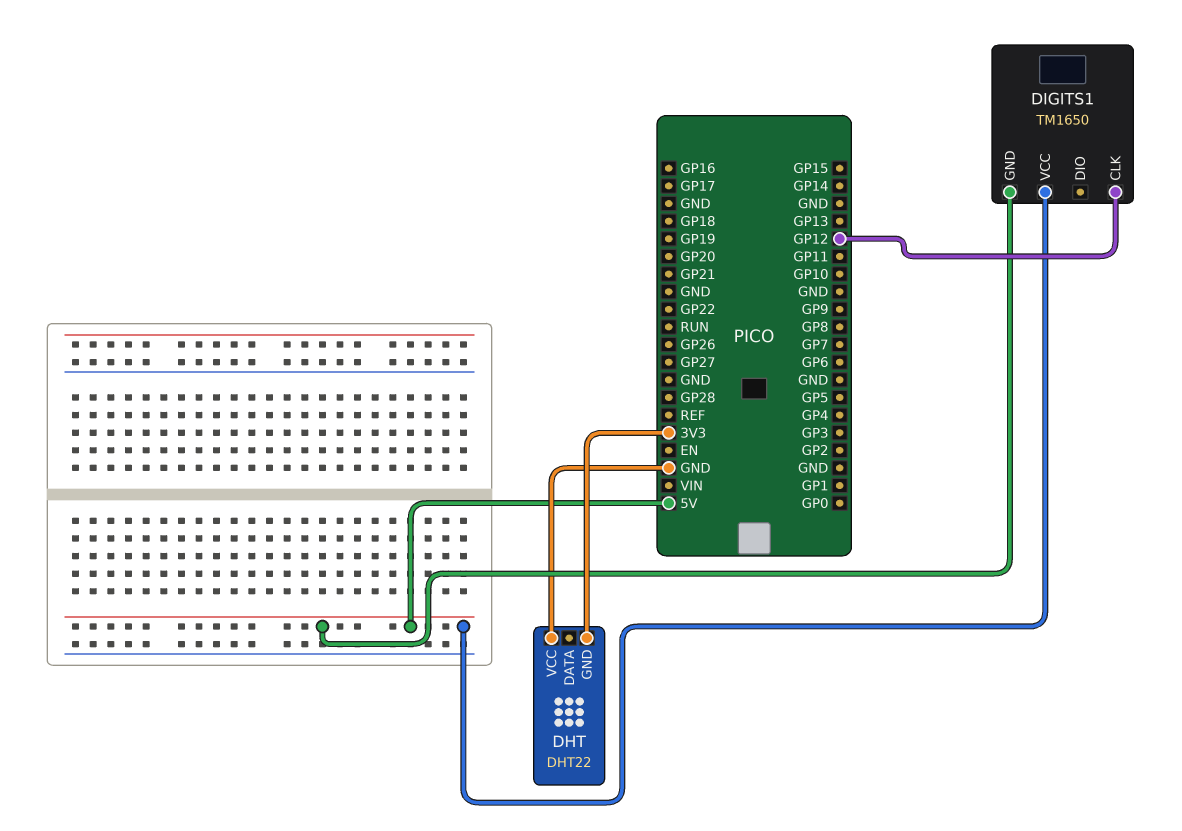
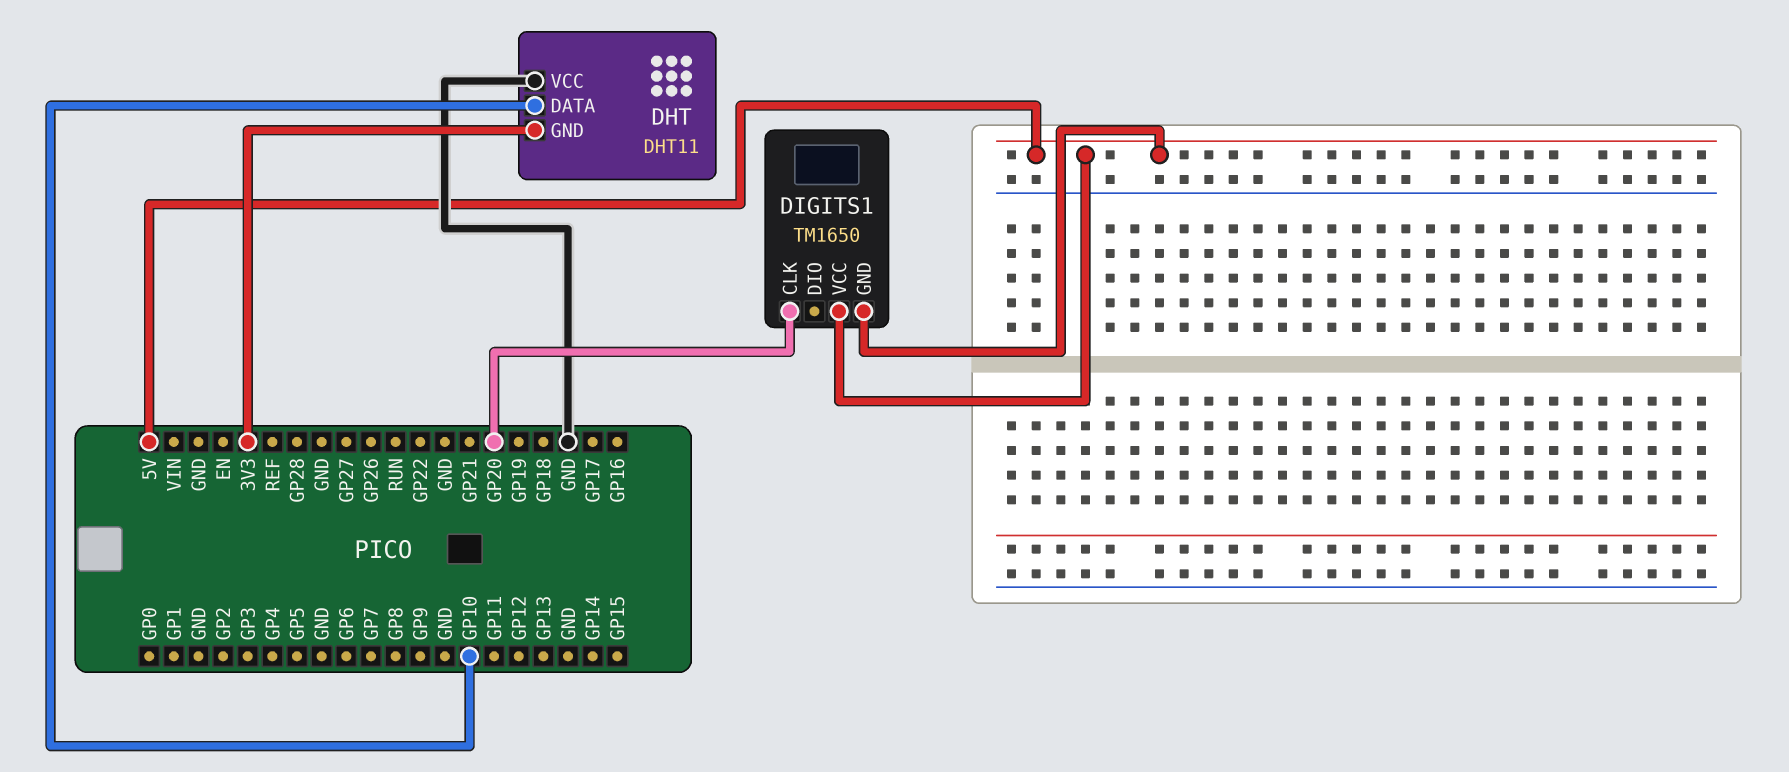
DHT: DHT22 -> DHT11
DHT pin DATA: none -> GP10
DIGITS1 pin CLK: GP12 -> GP20

